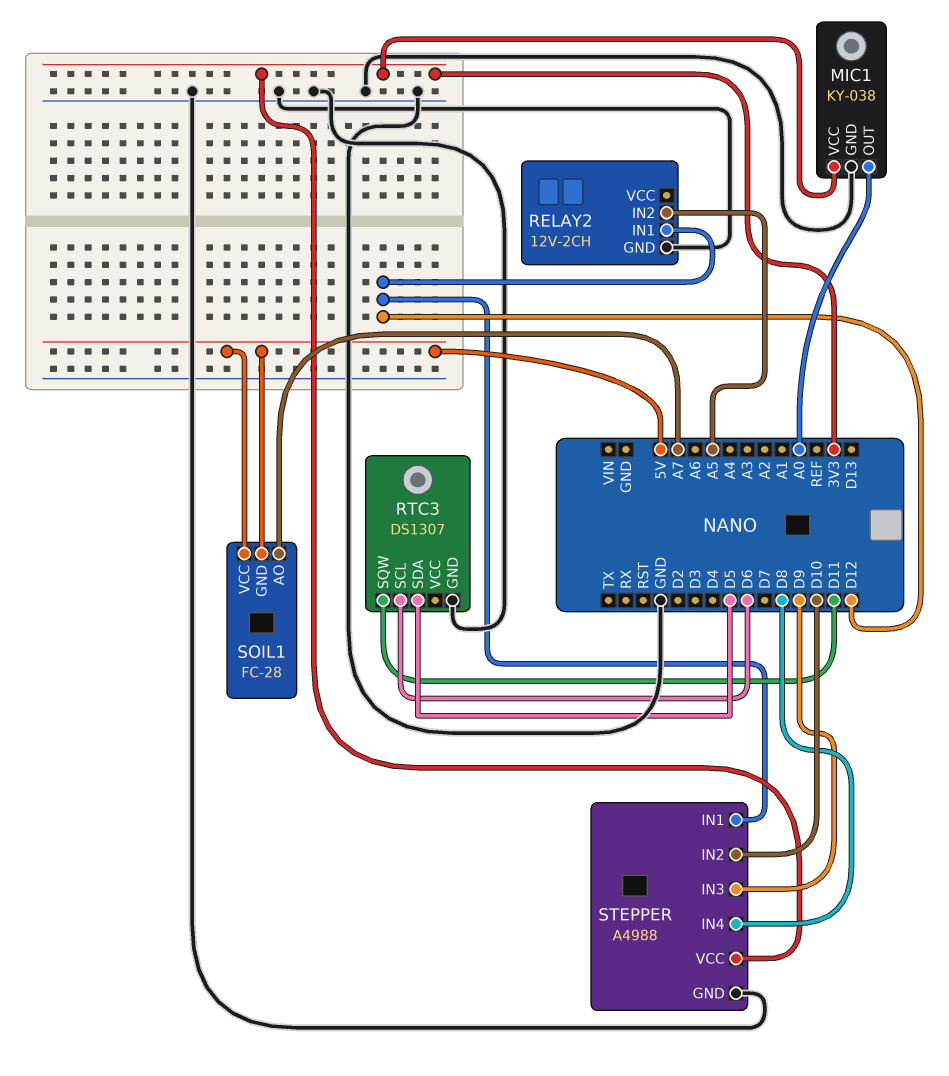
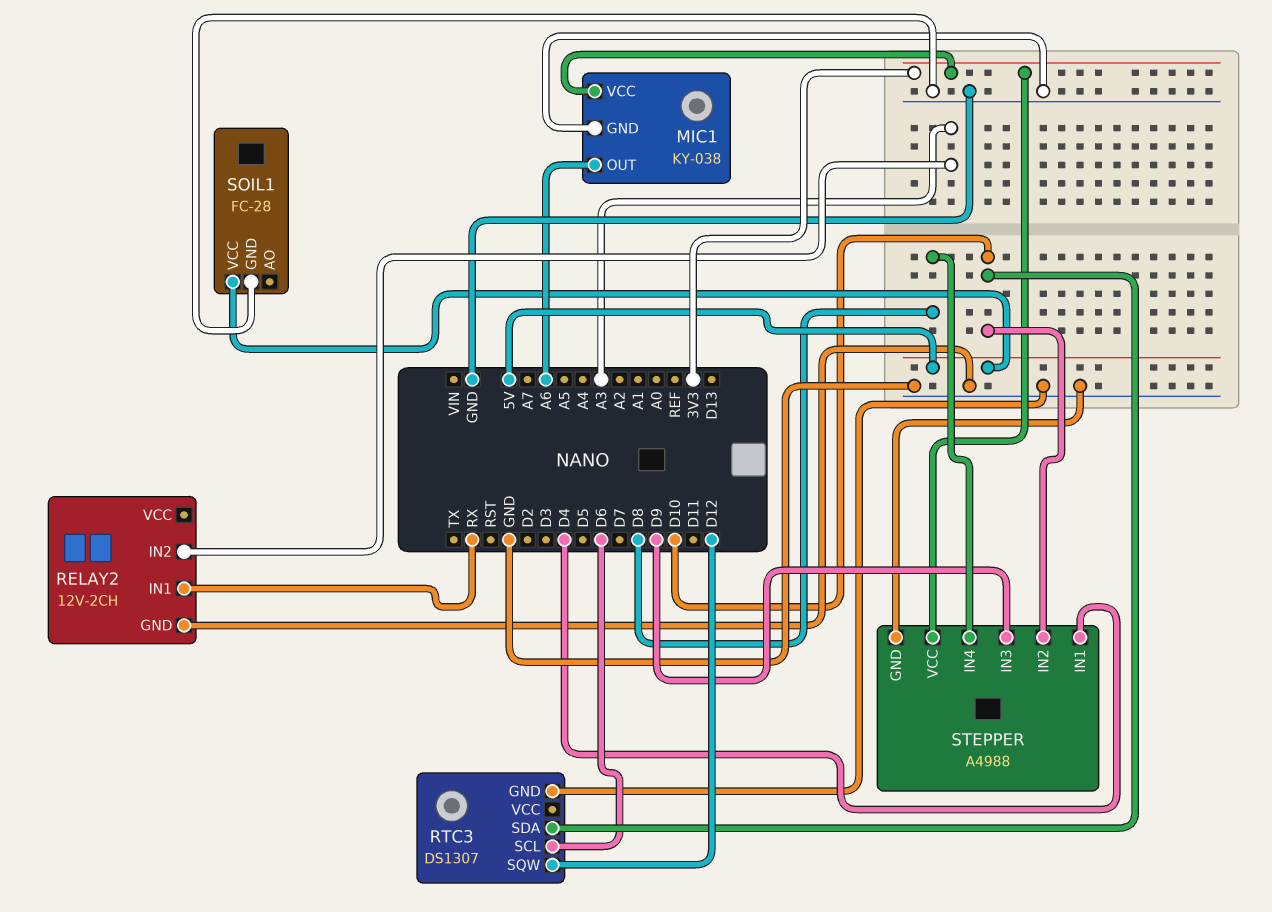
MIC1 pin OUT: A0 -> A6
RELAY2 pin IN1: D12 -> RX
RELAY2 pin IN2: A5 -> A3
RTC3 pin SDA: D5 -> D10
RTC3 pin SQW: D11 -> D12
SOIL1 pin AO: A7 -> none
SOIL1 pin GND: 5V -> GND
STEPPER pin IN1: D12 -> D4

